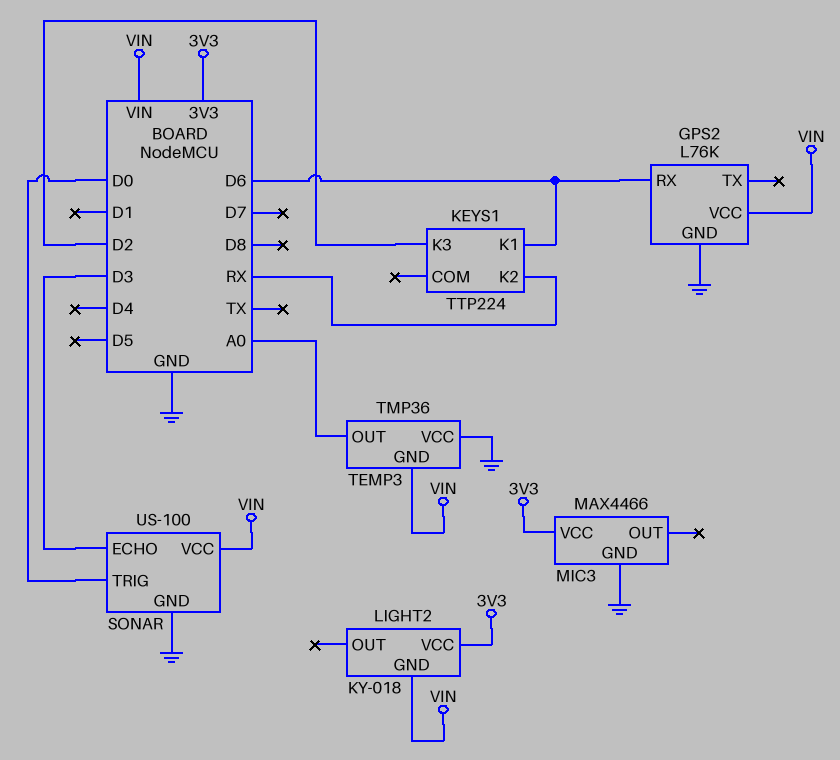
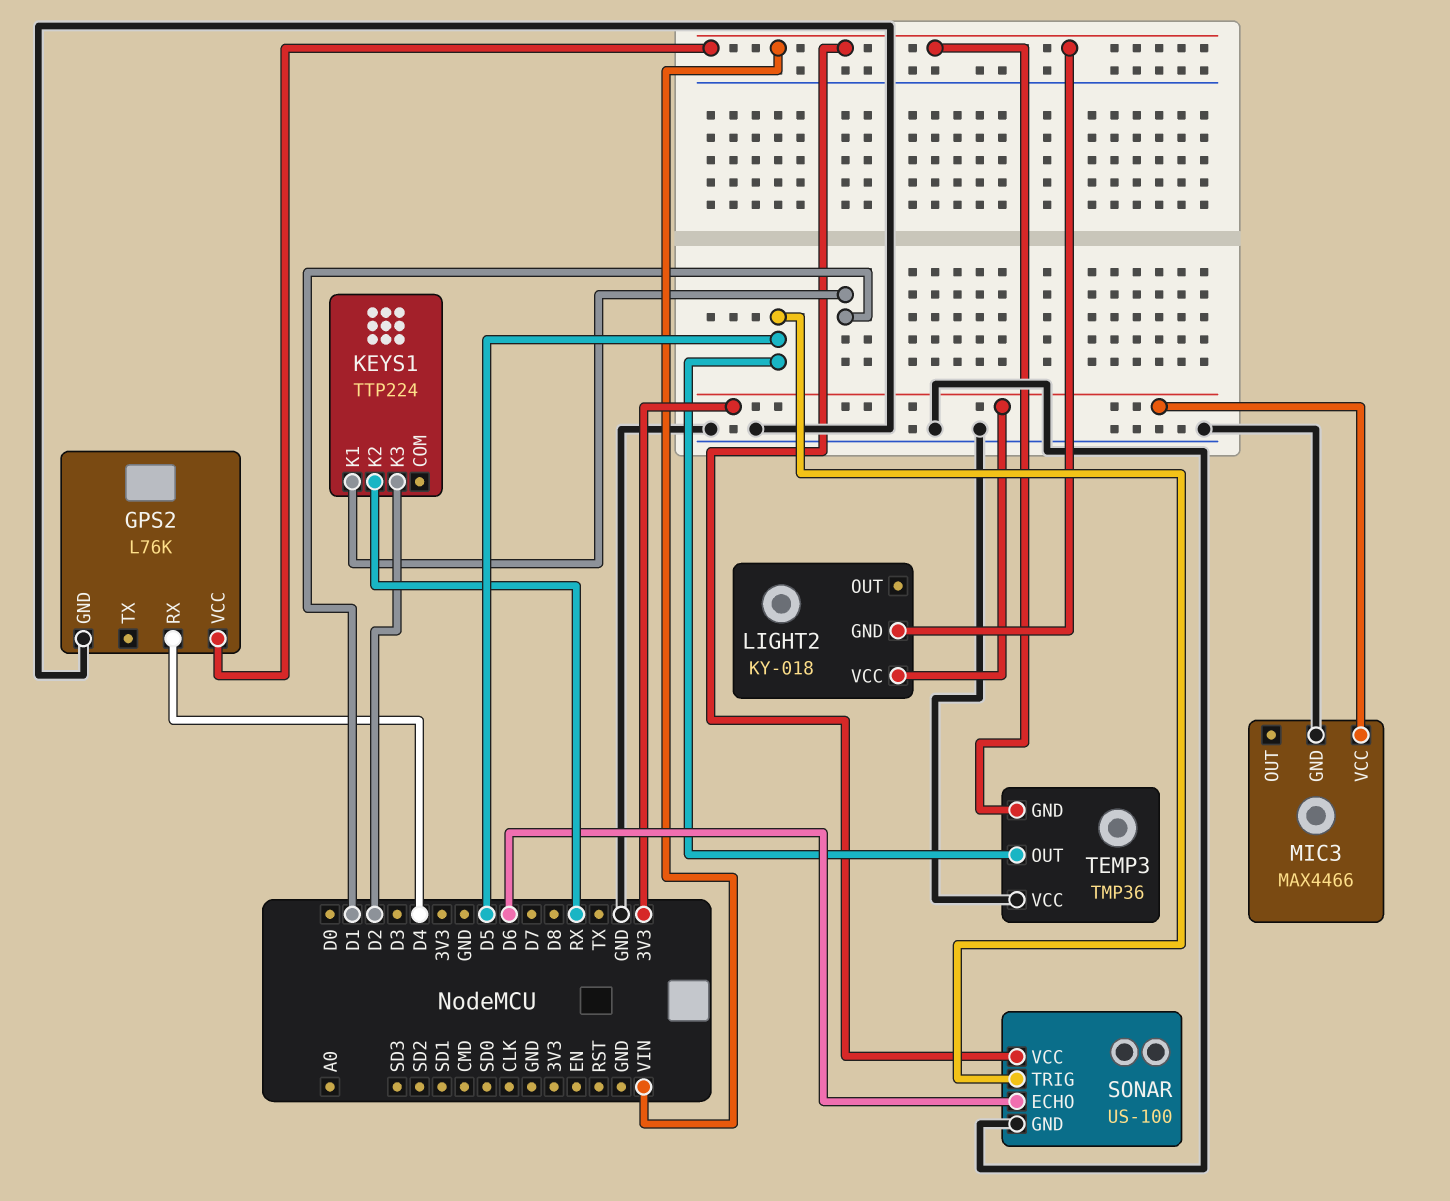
GPS2 pin RX: D6 -> D4
KEYS1 pin K1: D6 -> D1
SONAR pin ECHO: D3 -> D6
SONAR pin TRIG: D0 -> D5
TEMP3 pin OUT: A0 -> D5

